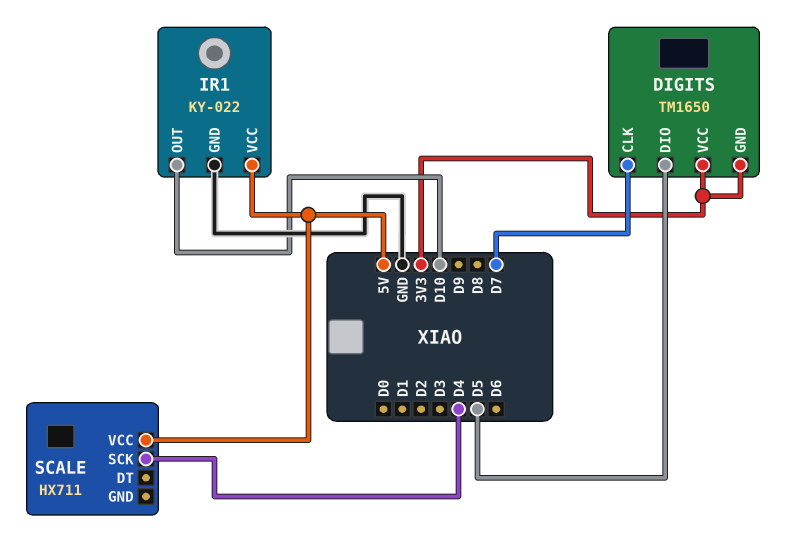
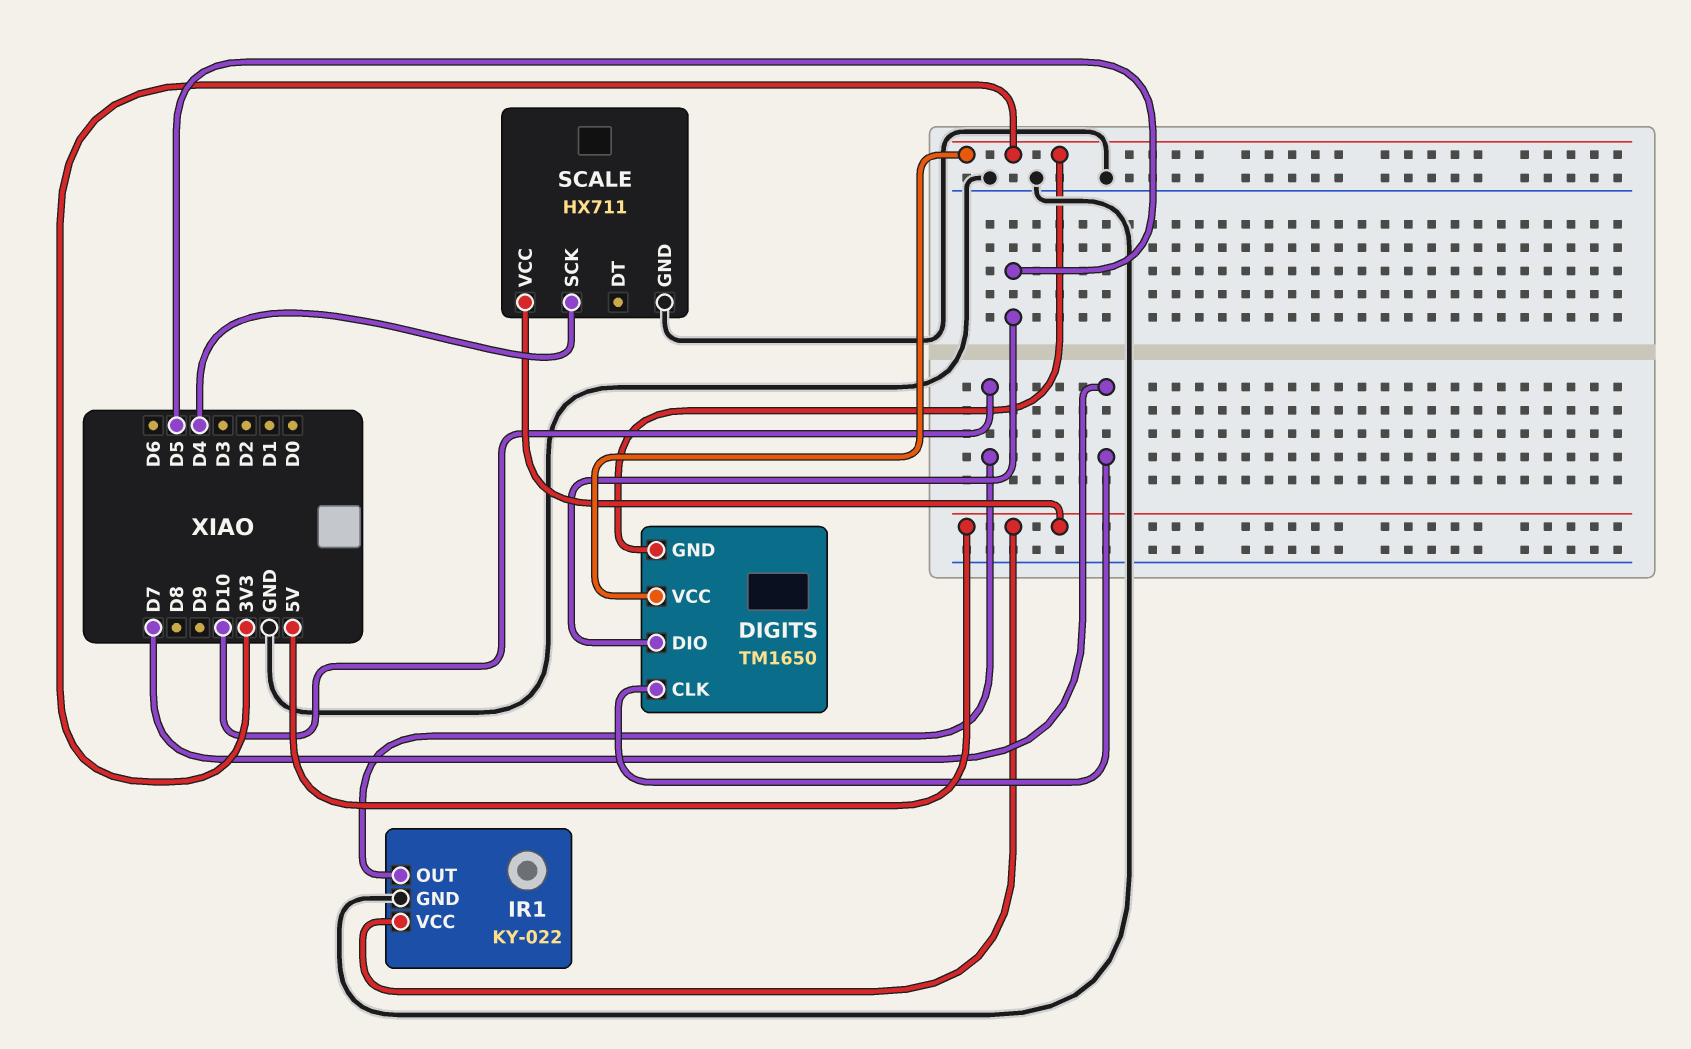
SCALE pin GND: none -> GND

